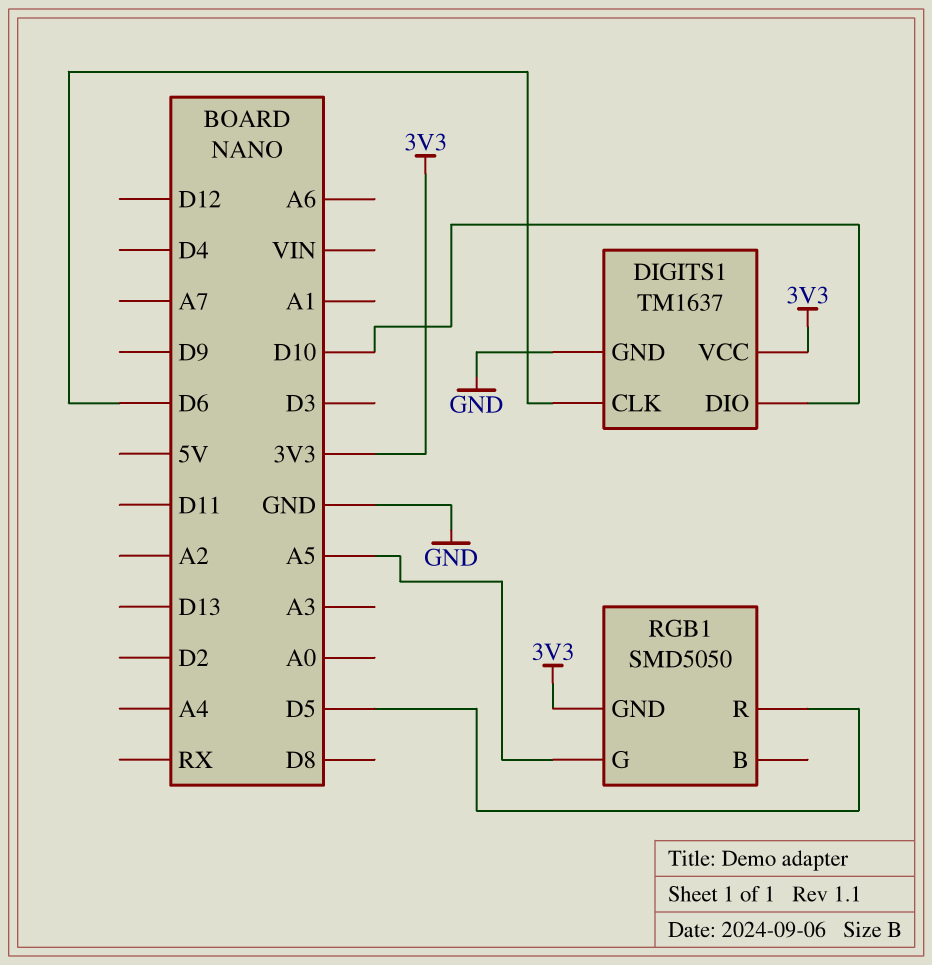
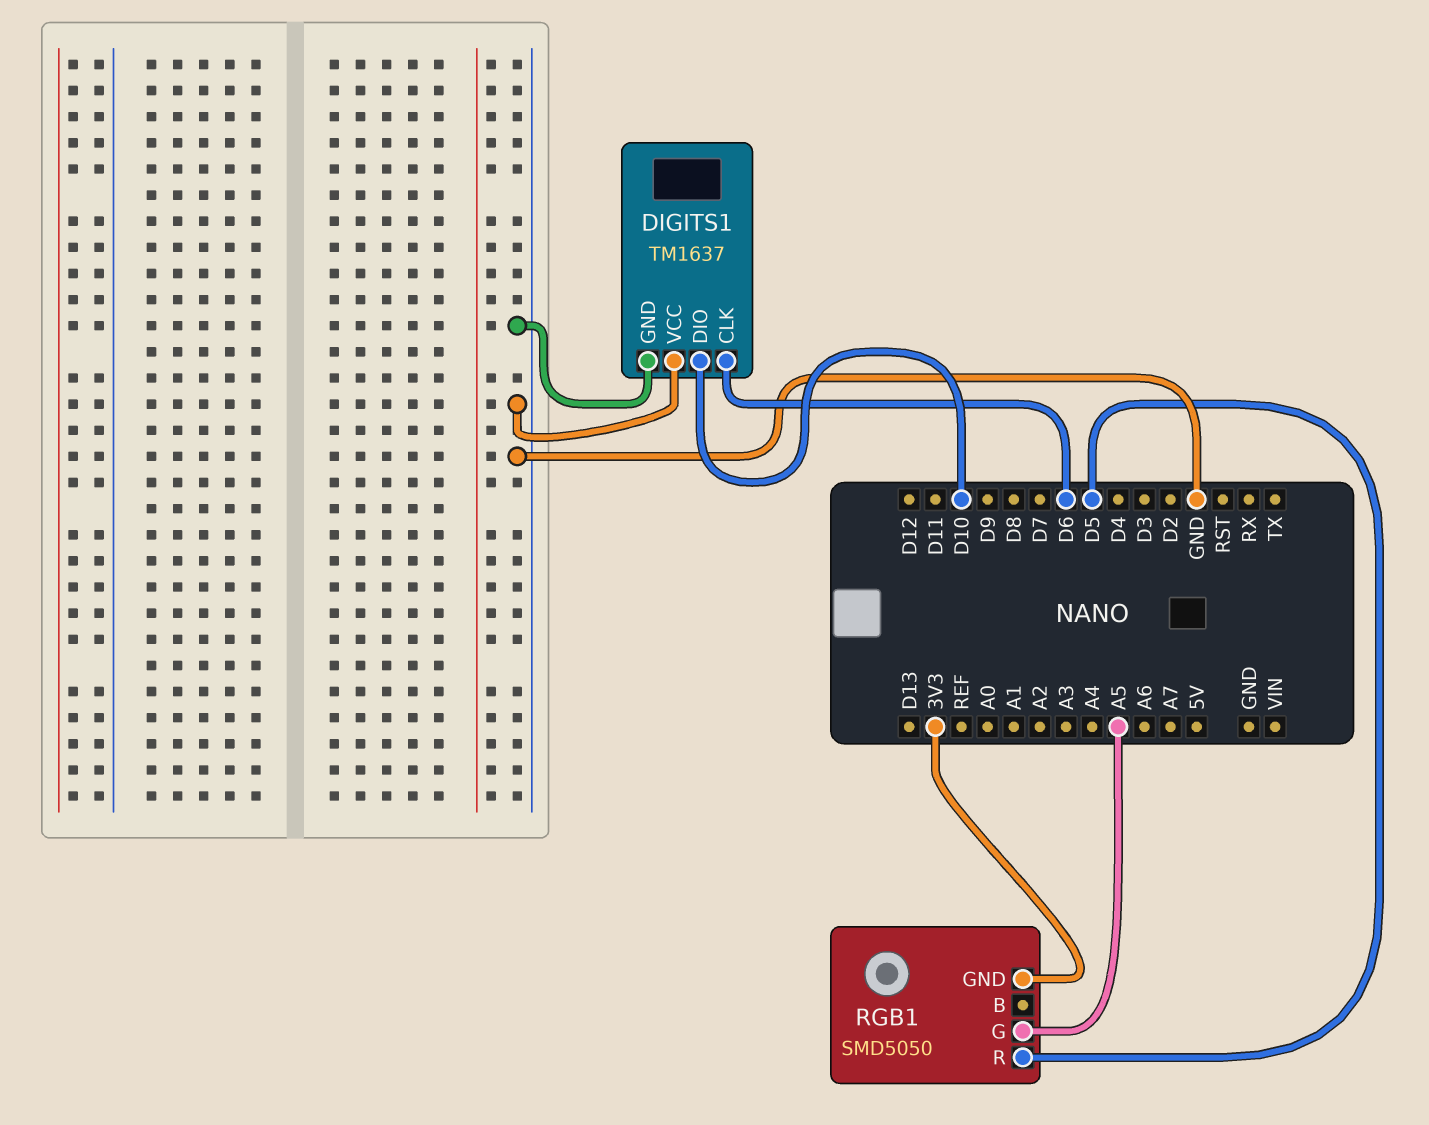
DIGITS1 pin VCC: 3V3 -> GND

